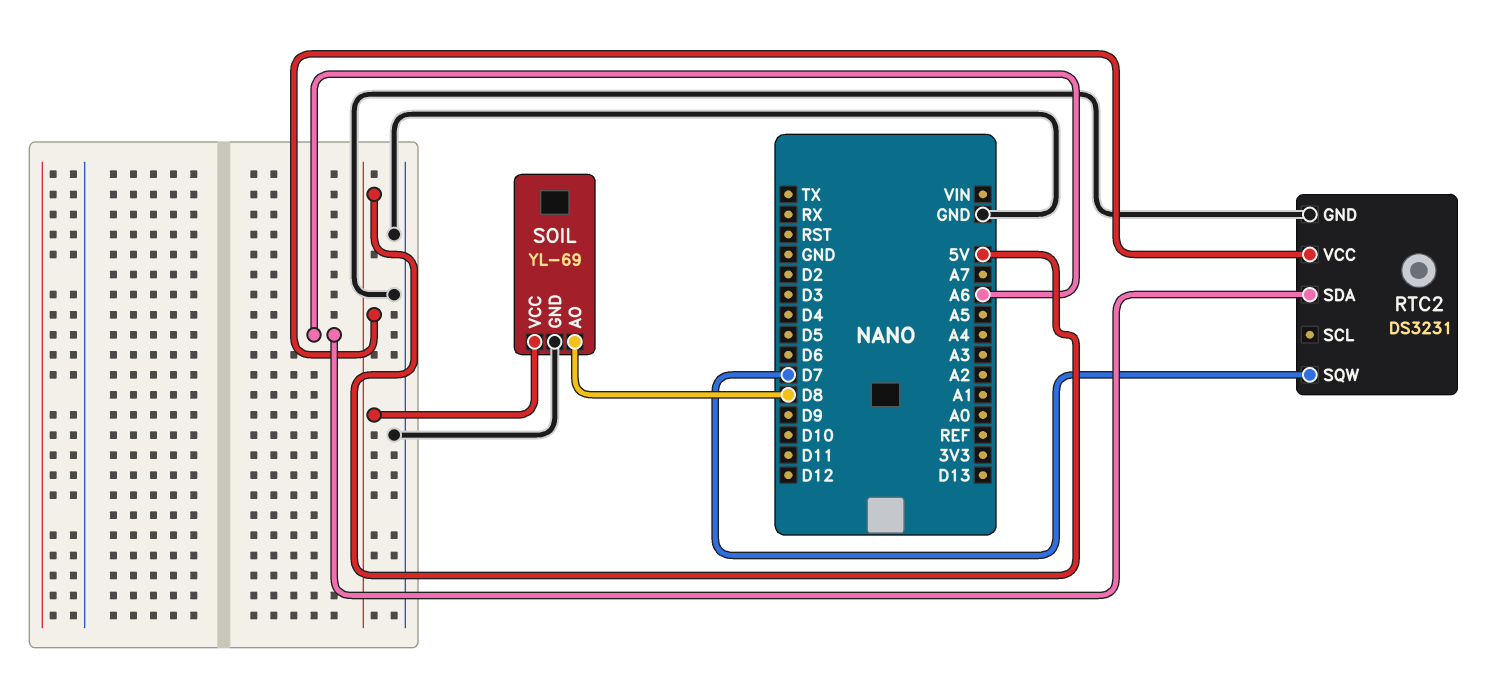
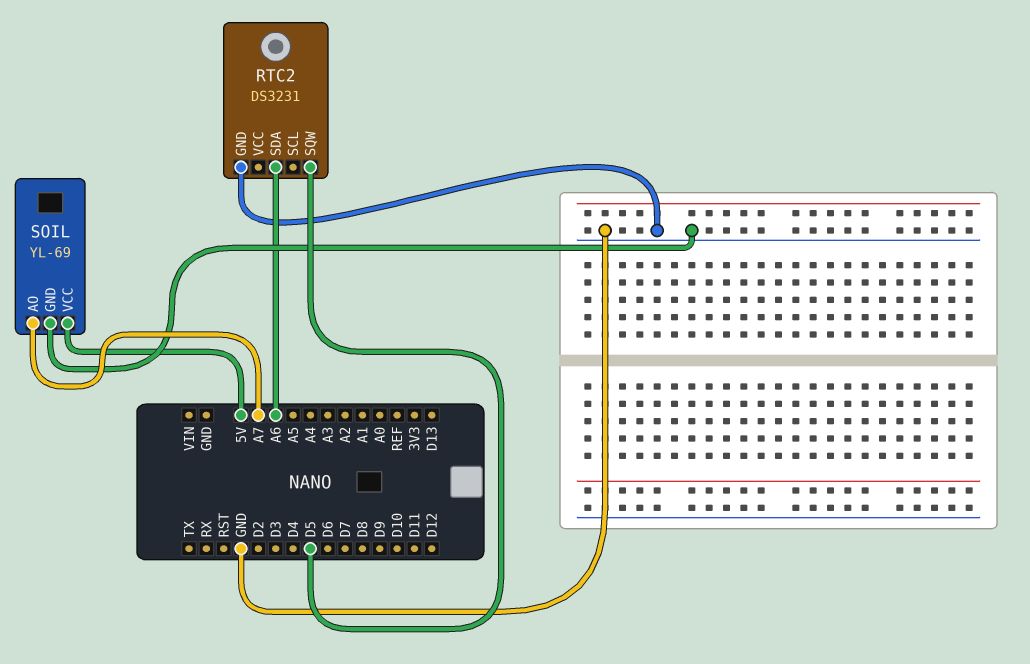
RTC2 pin SQW: D7 -> D5
RTC2 pin VCC: 5V -> none
SOIL pin AO: D8 -> A7

